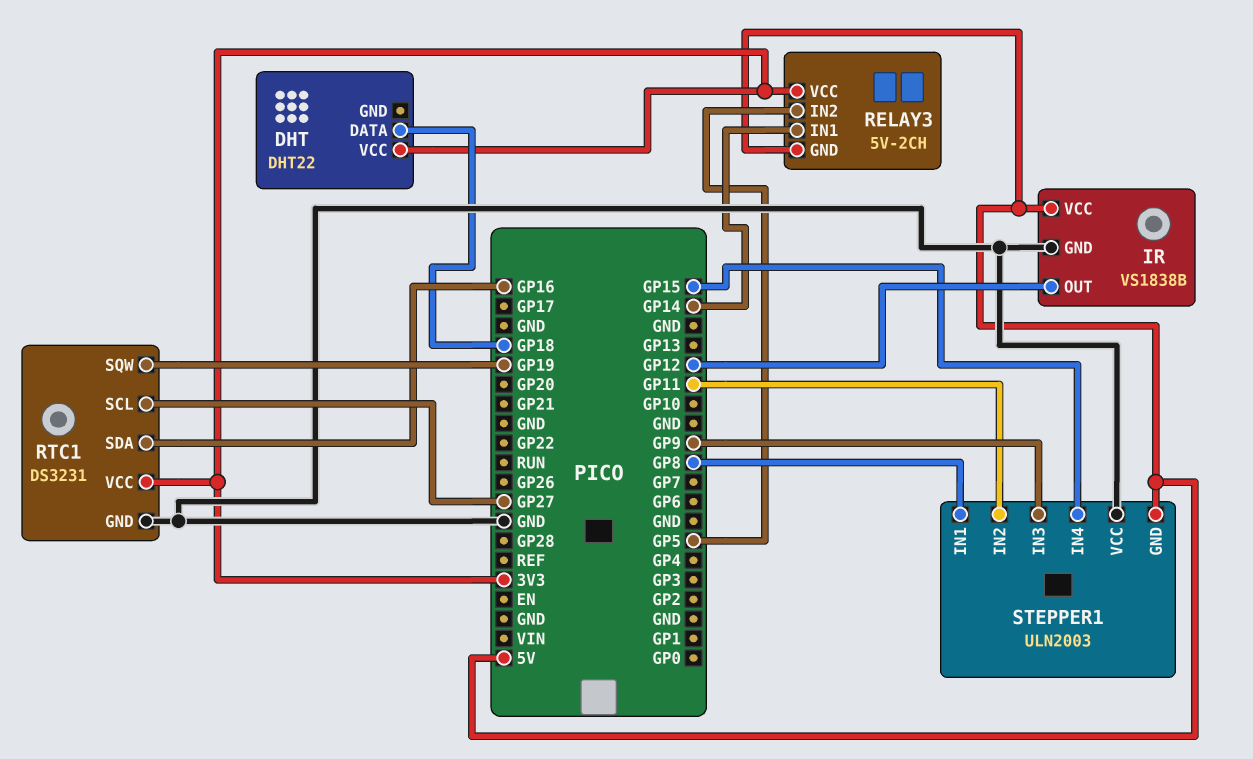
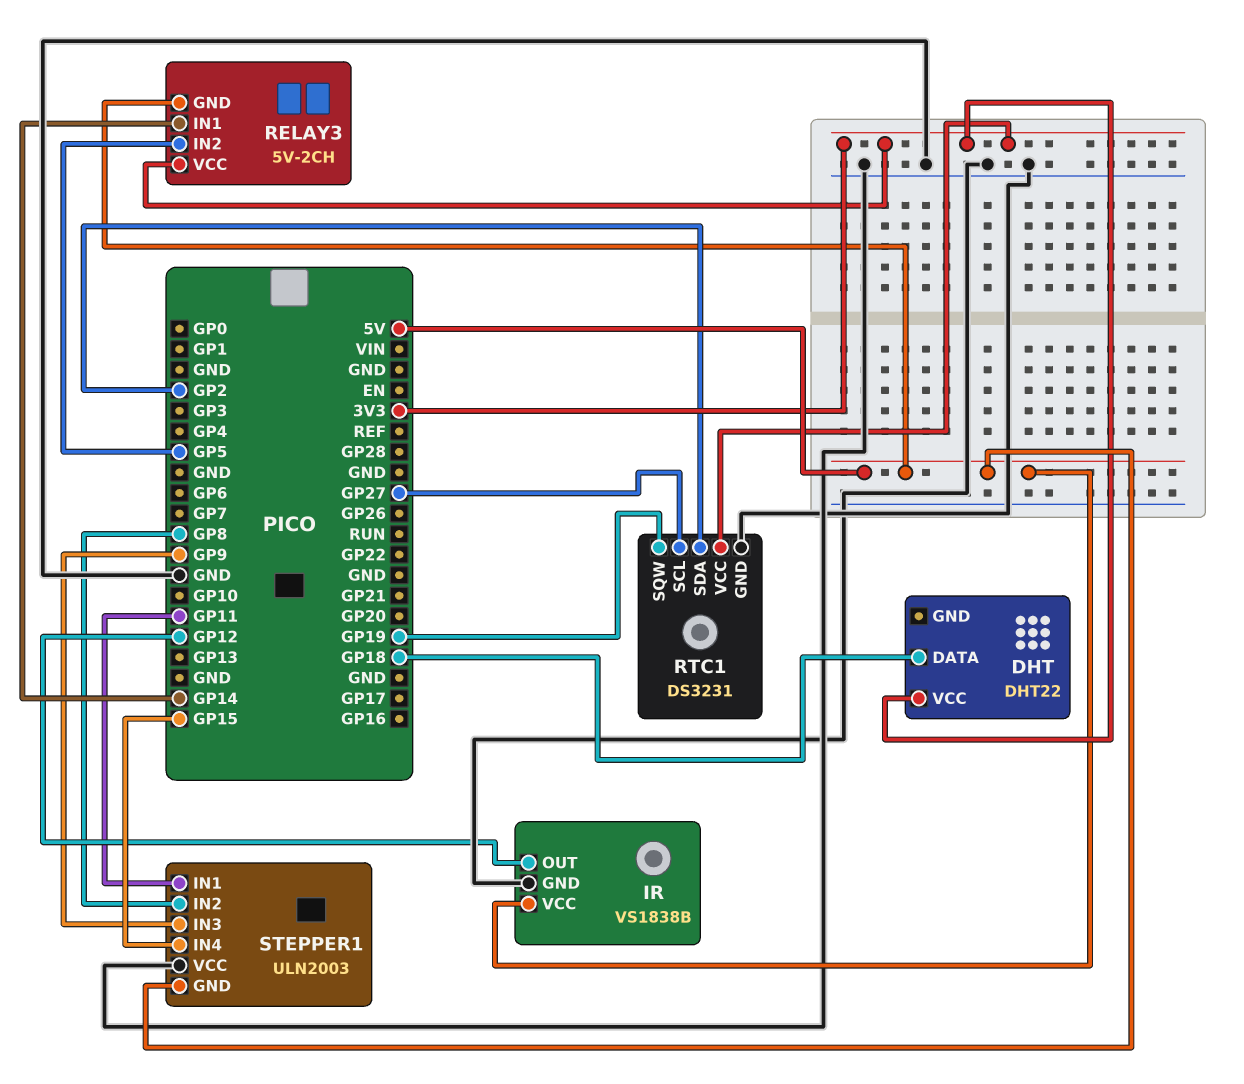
RTC1 pin SDA: GP16 -> GP2
STEPPER1 pin IN1: GP8 -> GP11
STEPPER1 pin IN2: GP11 -> GP8

